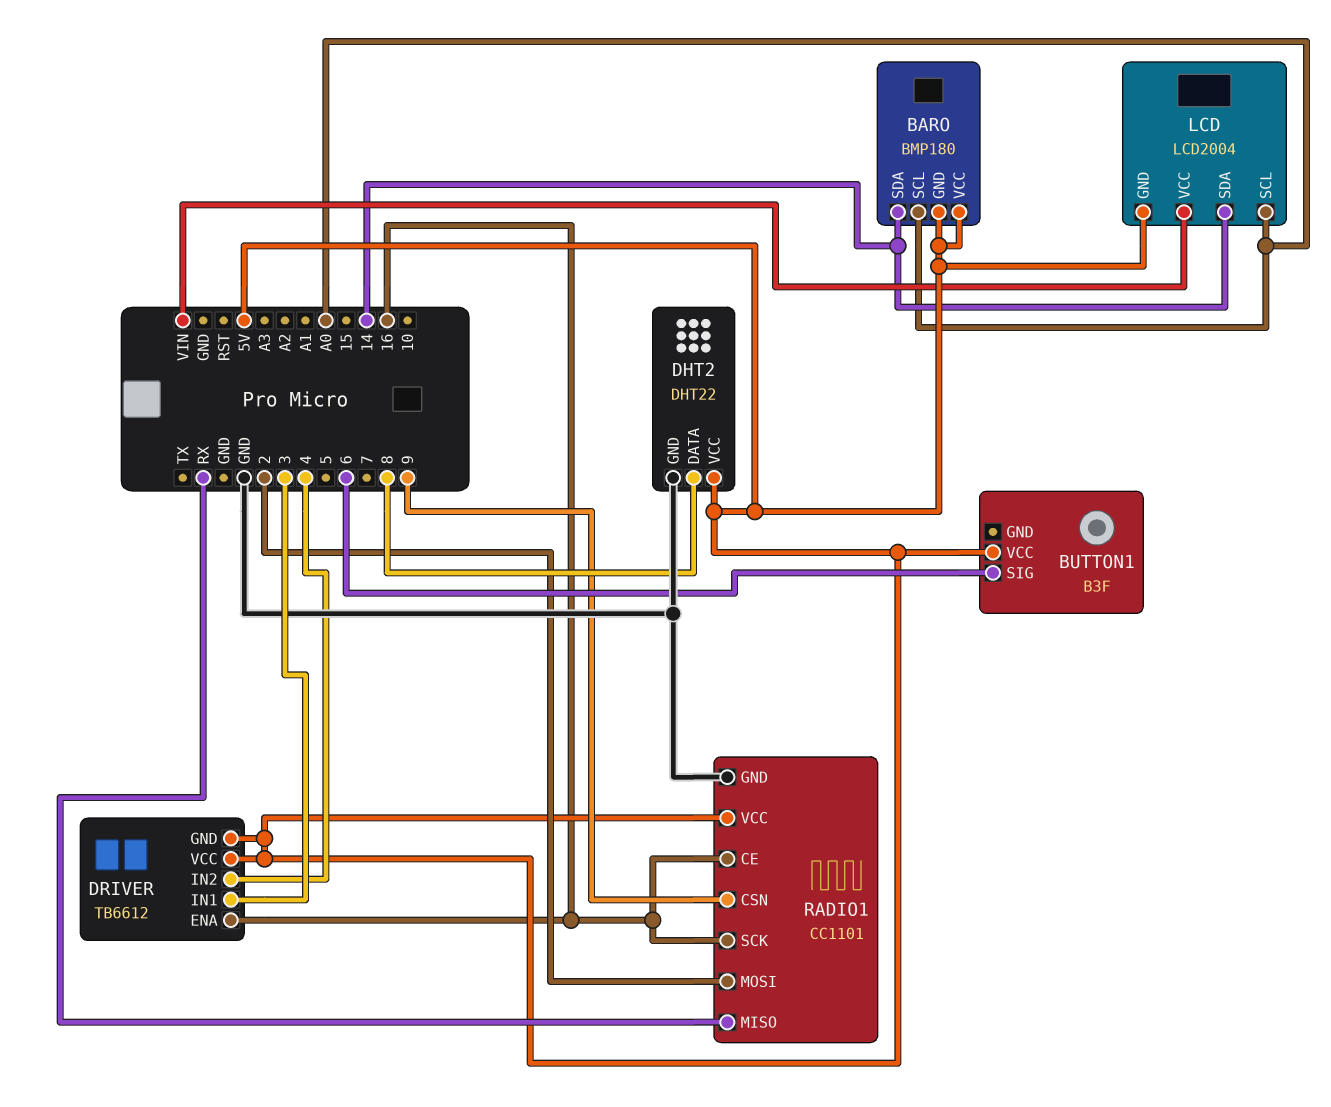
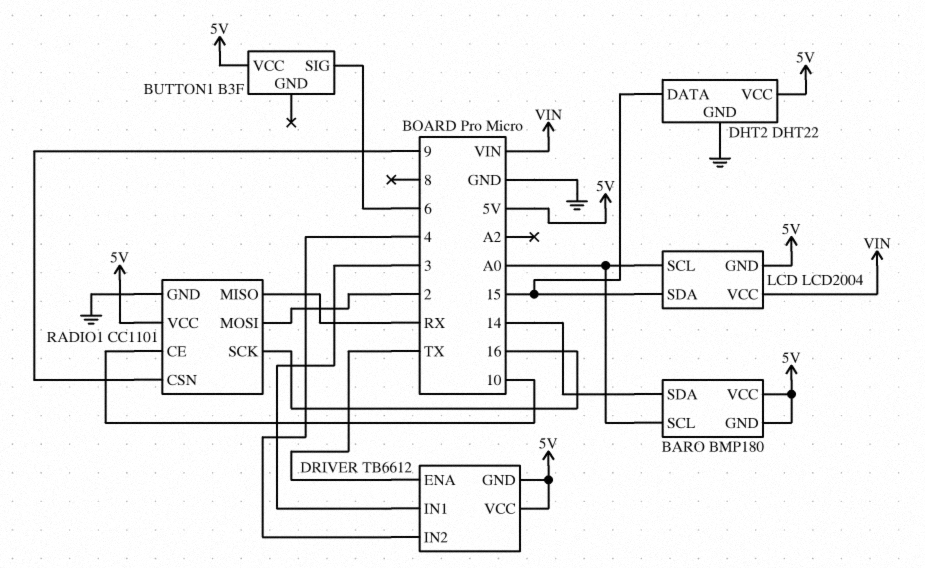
DHT2 pin DATA: 8 -> 15
DRIVER pin ENA: 16 -> TX
LCD pin SDA: 14 -> 15
RADIO1 pin CE: 16 -> 10

